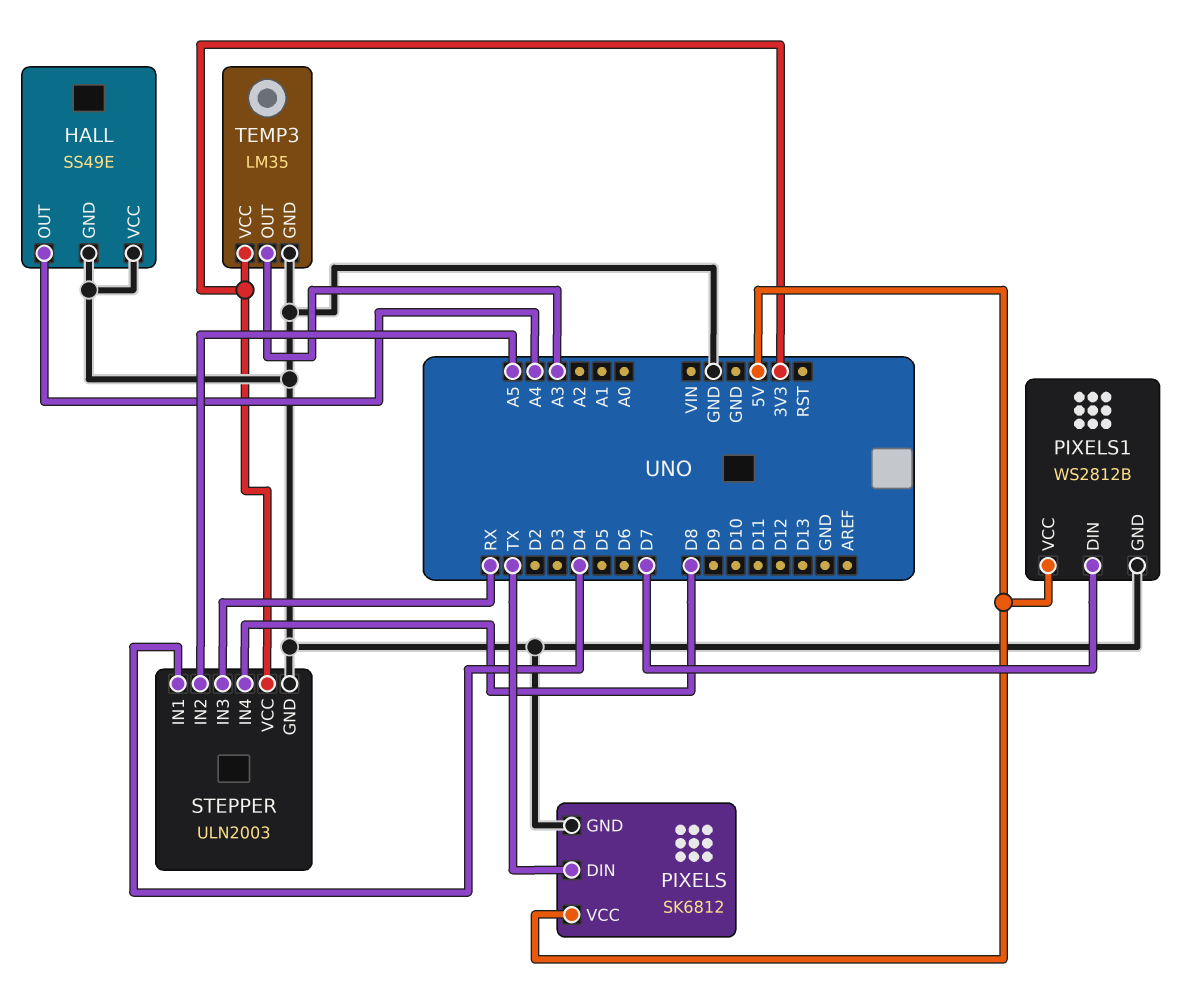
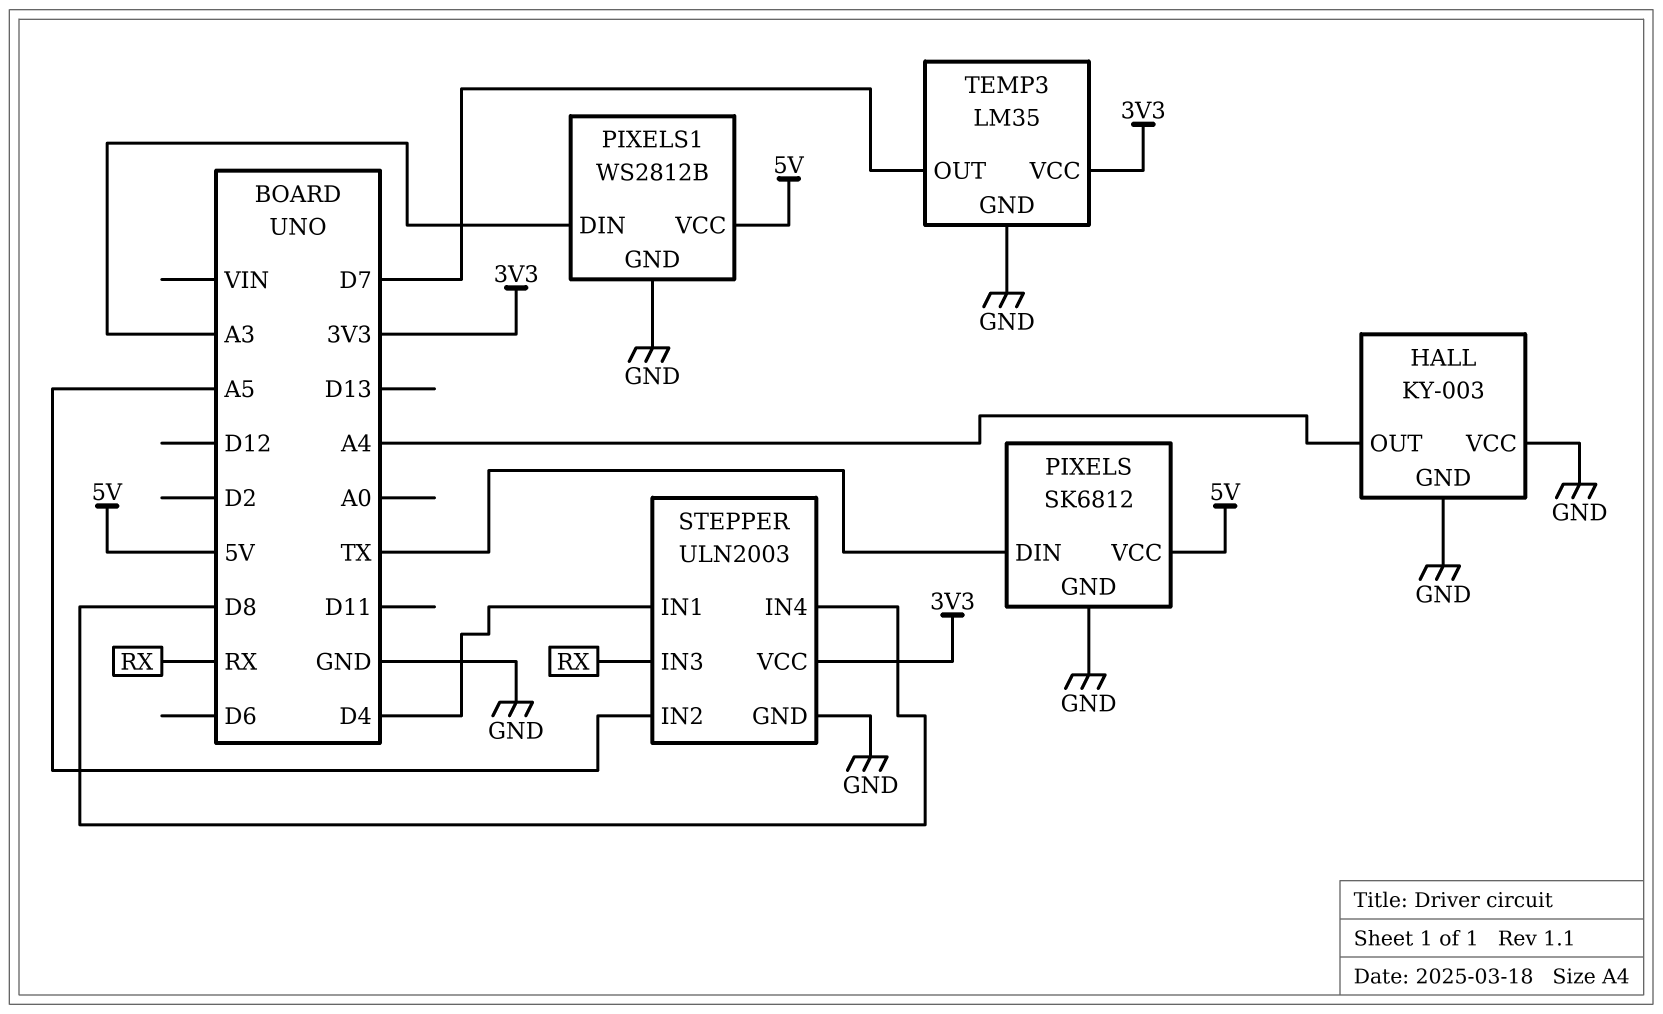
HALL: SS49E -> KY-003
PIXELS1 pin DIN: D7 -> A3
TEMP3 pin OUT: A3 -> D7

